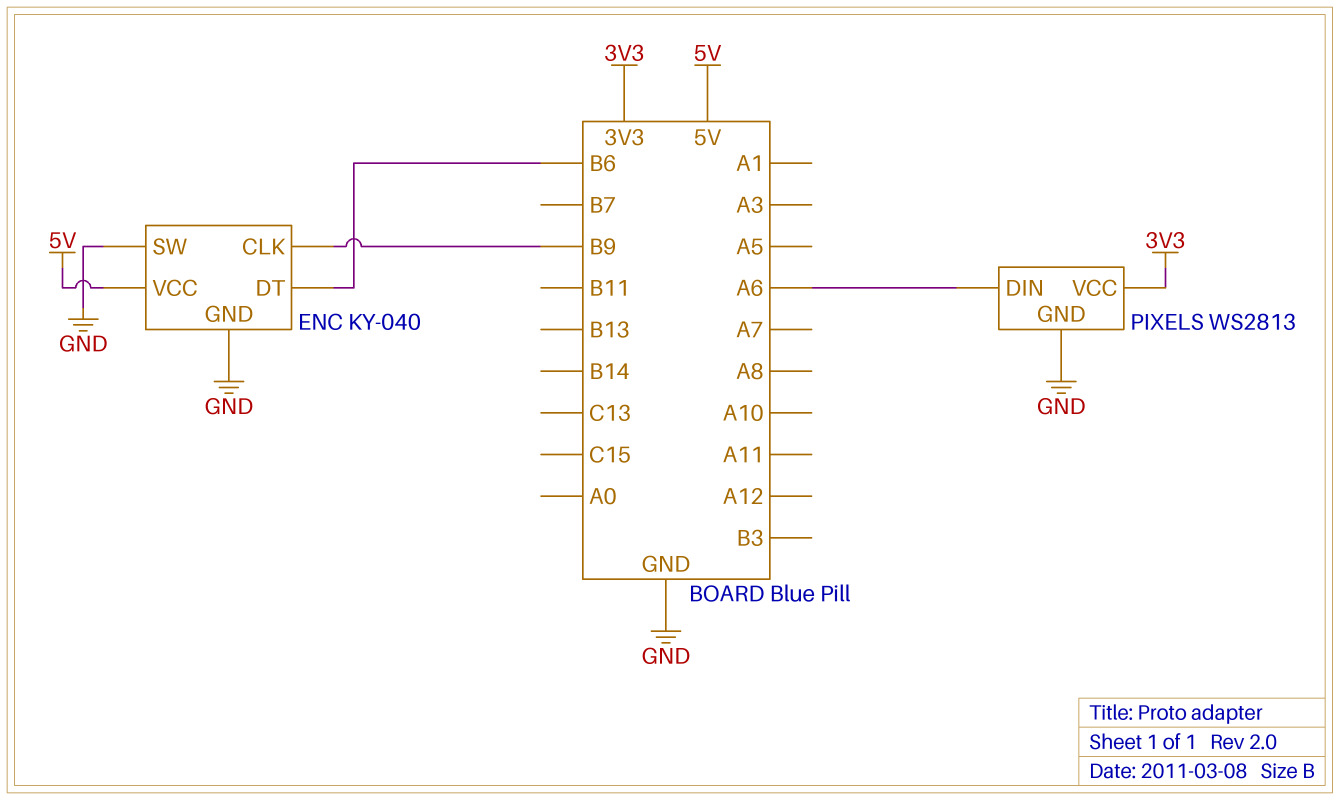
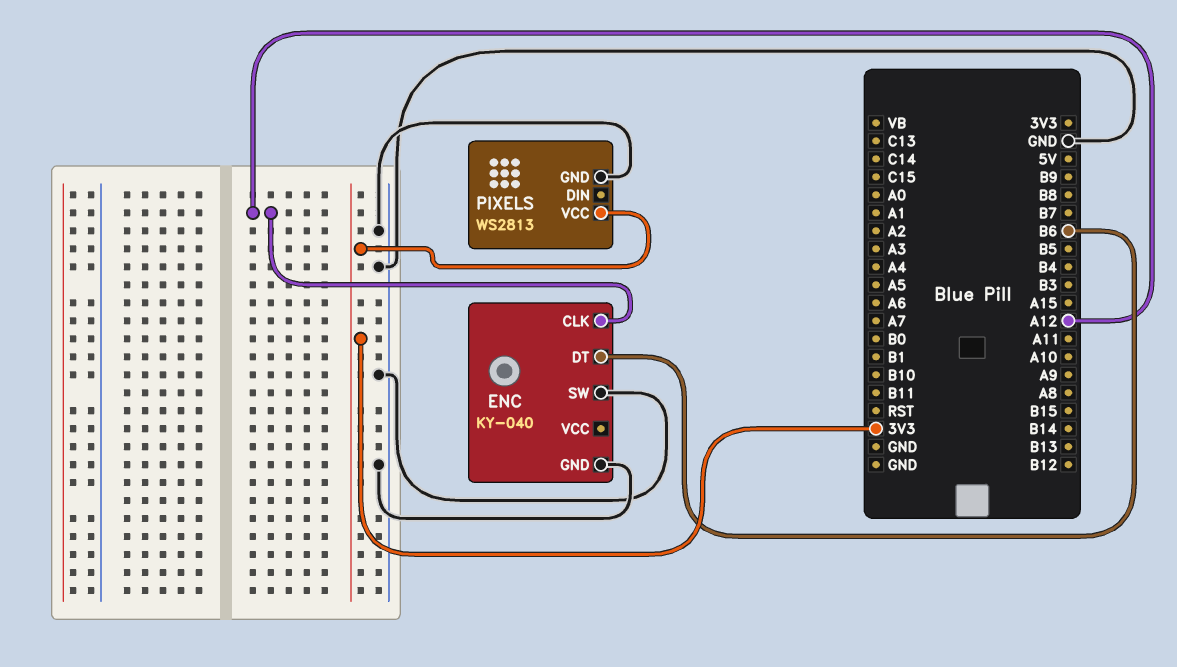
ENC pin CLK: B9 -> A12
ENC pin VCC: 5V -> none
PIXELS pin DIN: A6 -> none

